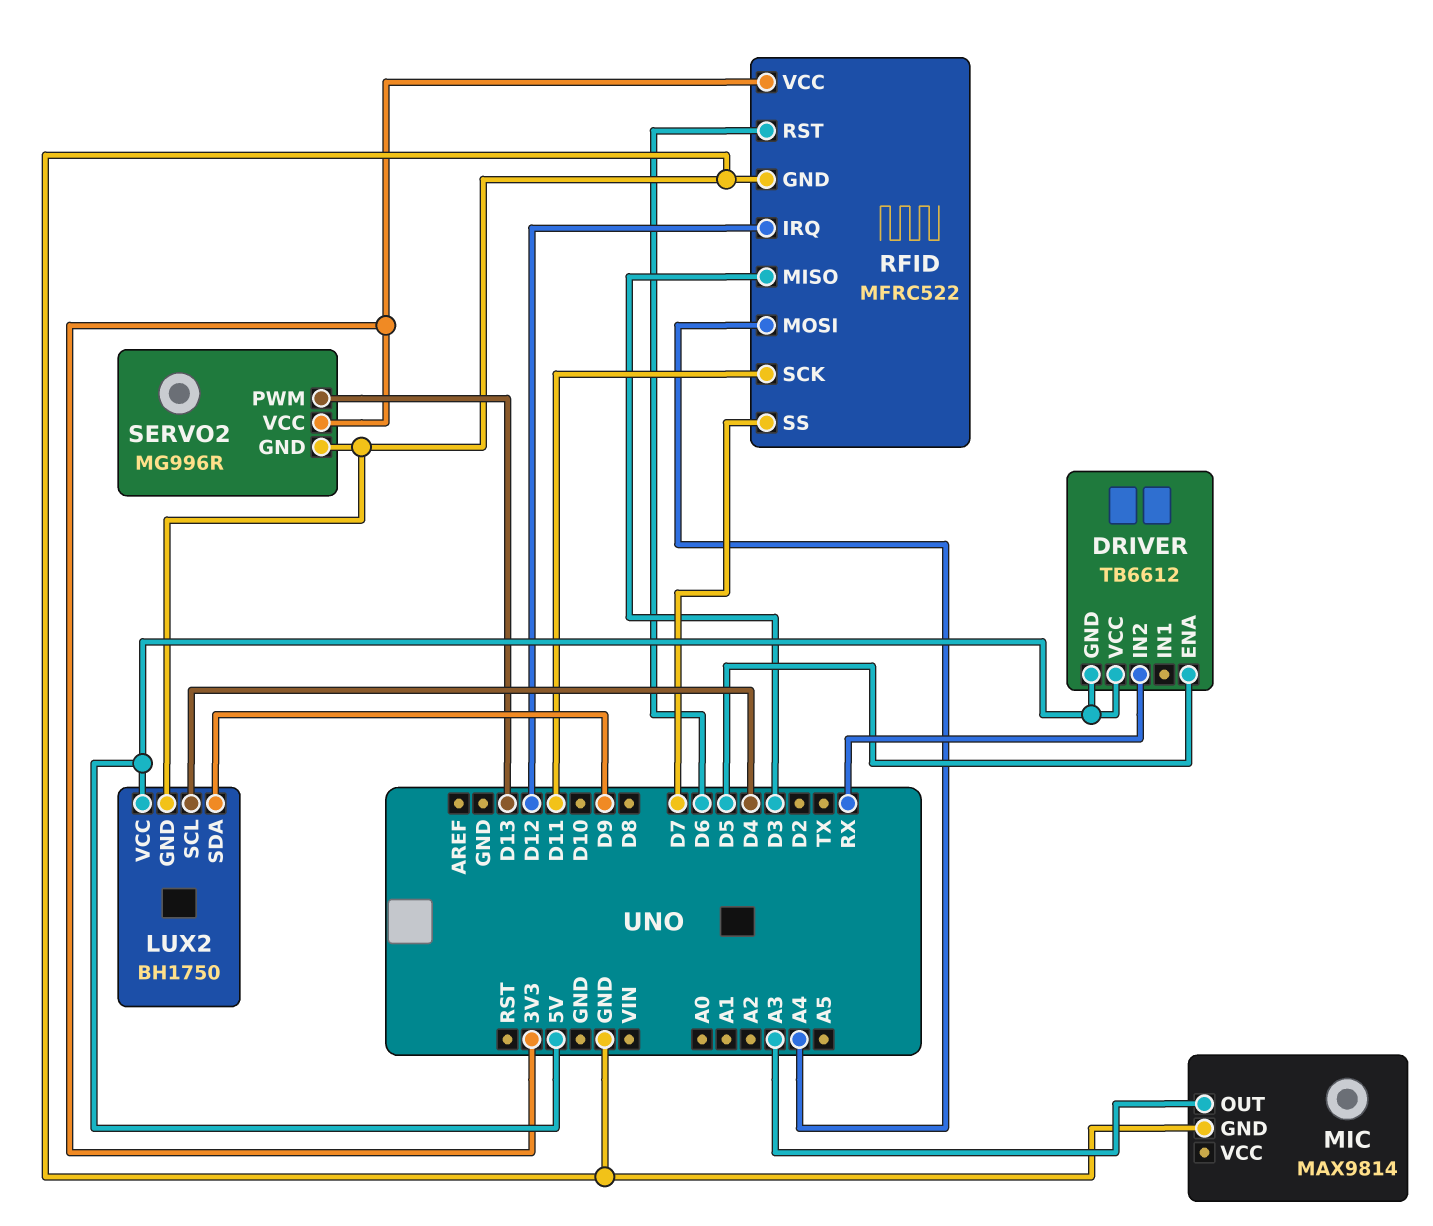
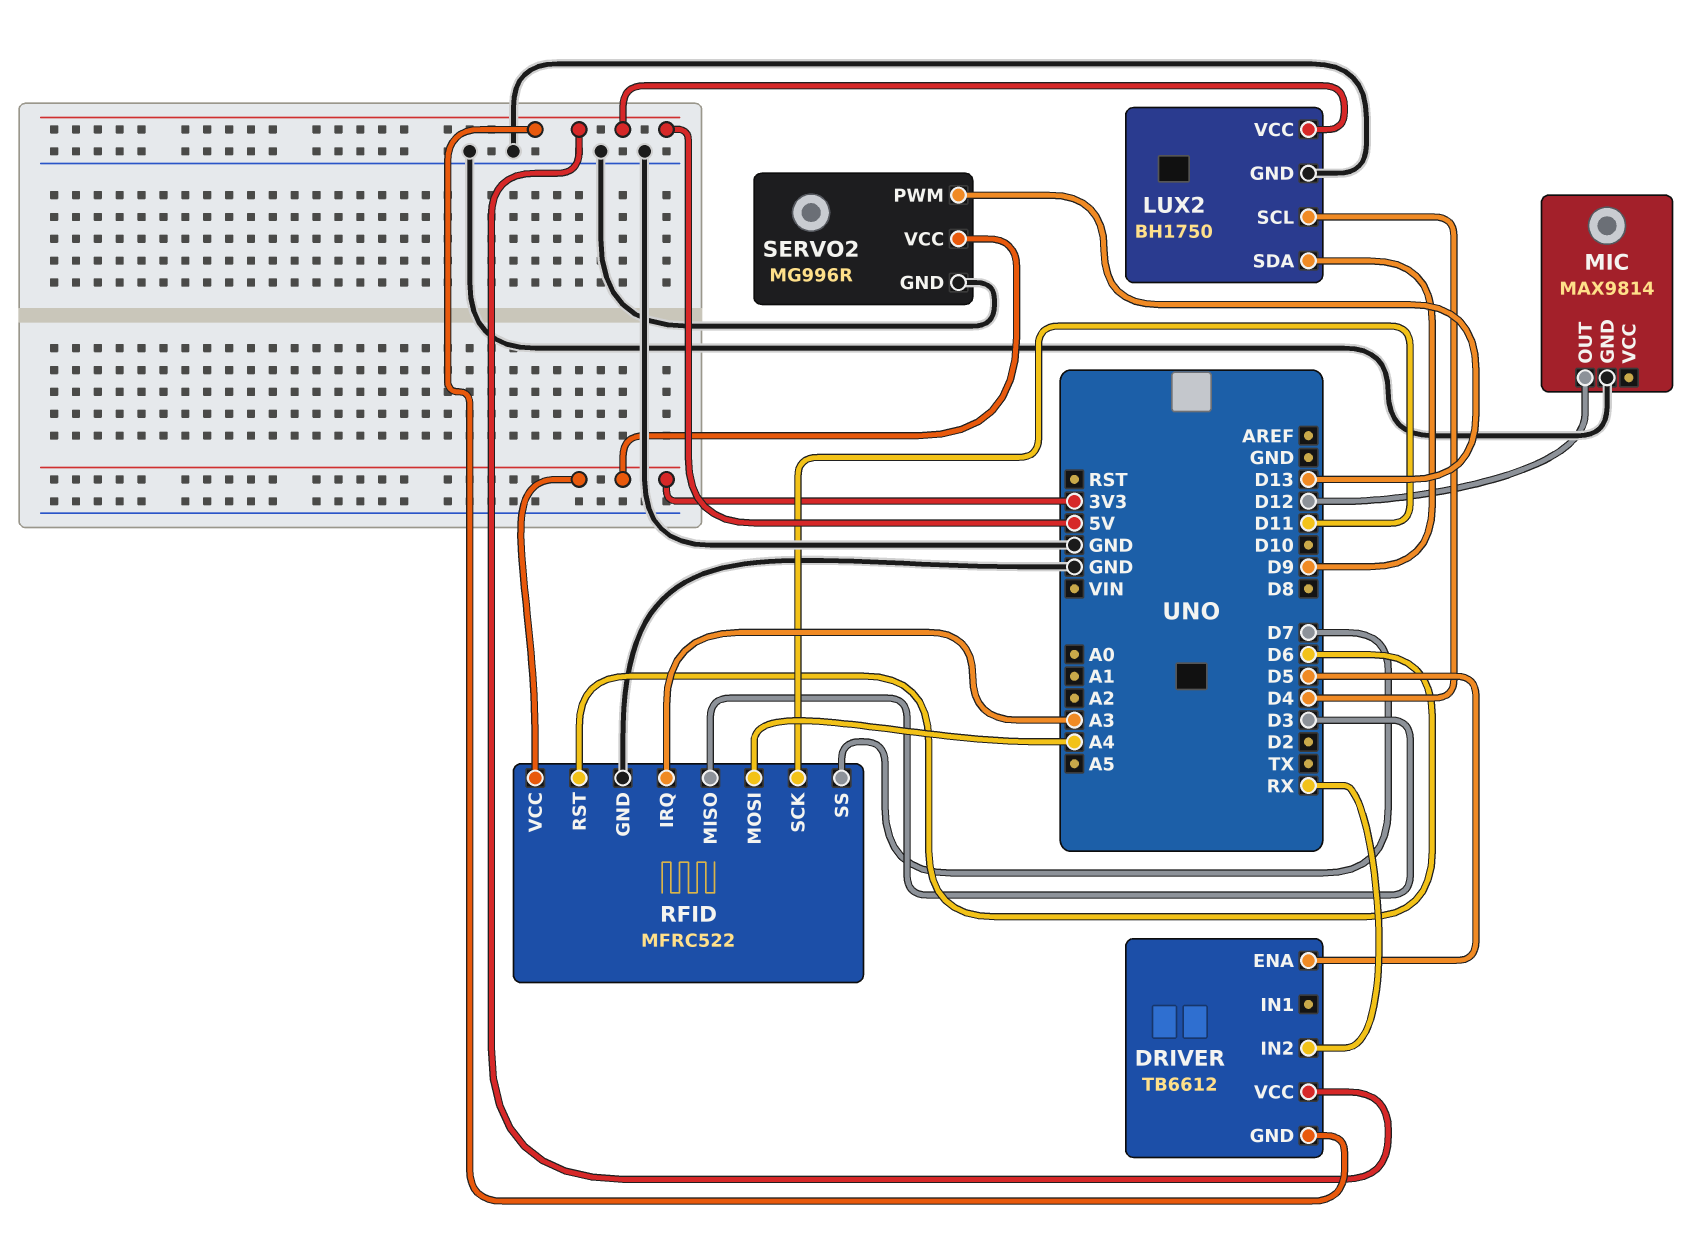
MIC pin OUT: A3 -> D12
RFID pin IRQ: D12 -> A3

